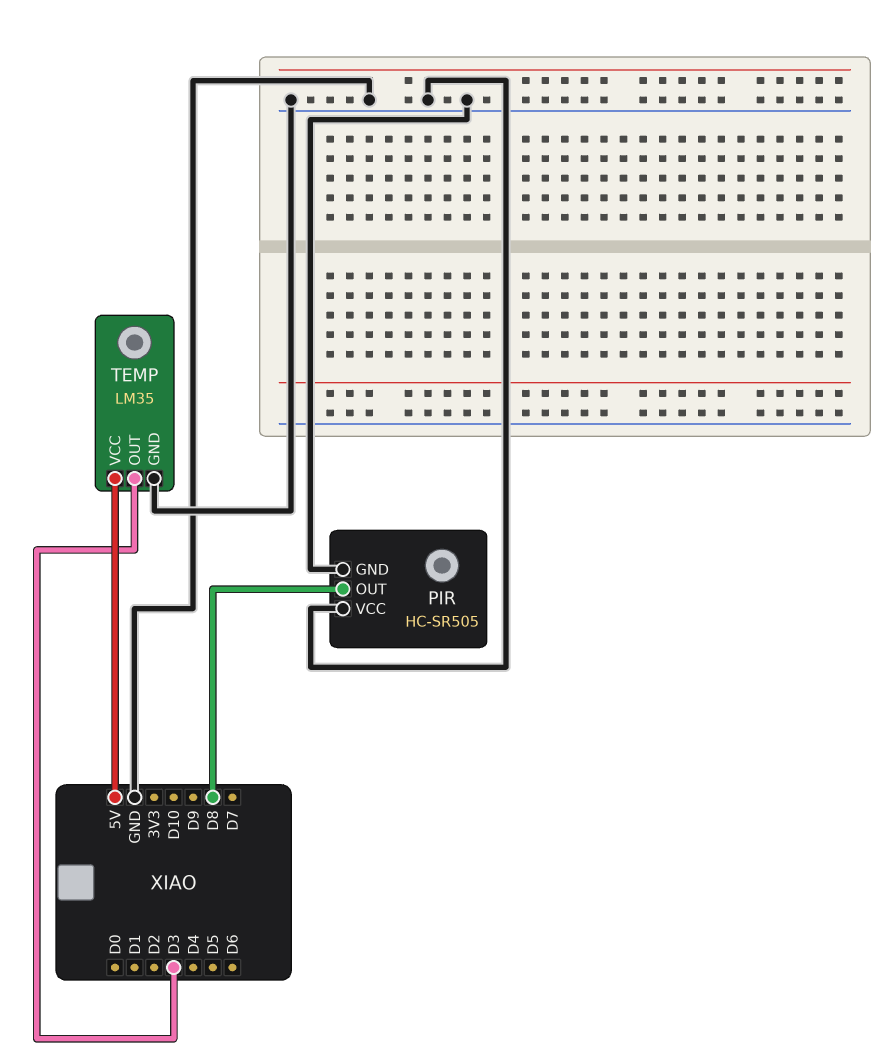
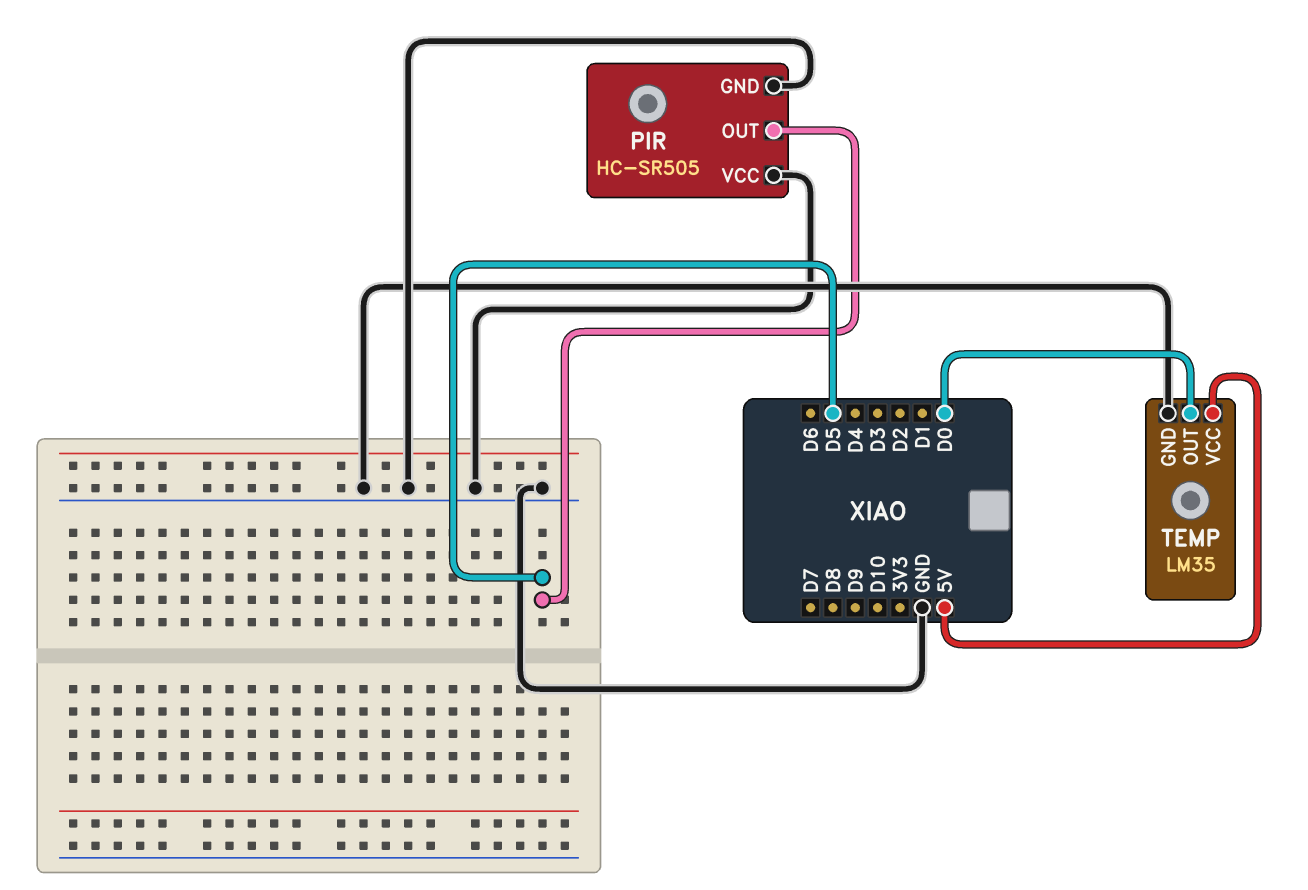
PIR pin OUT: D8 -> D5
TEMP pin OUT: D3 -> D0

